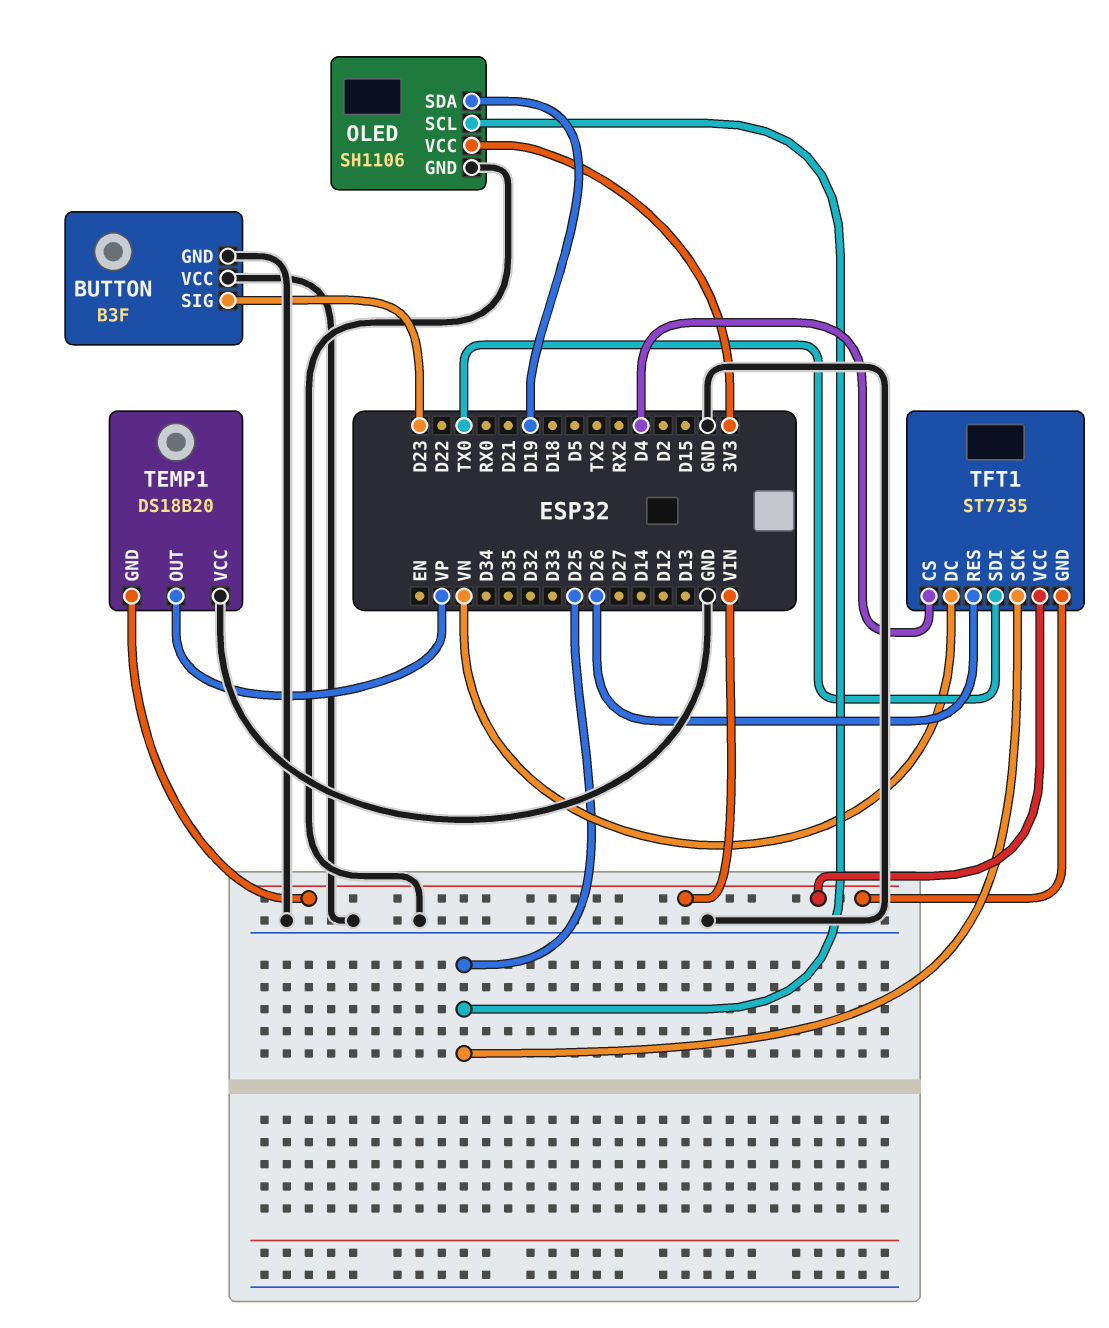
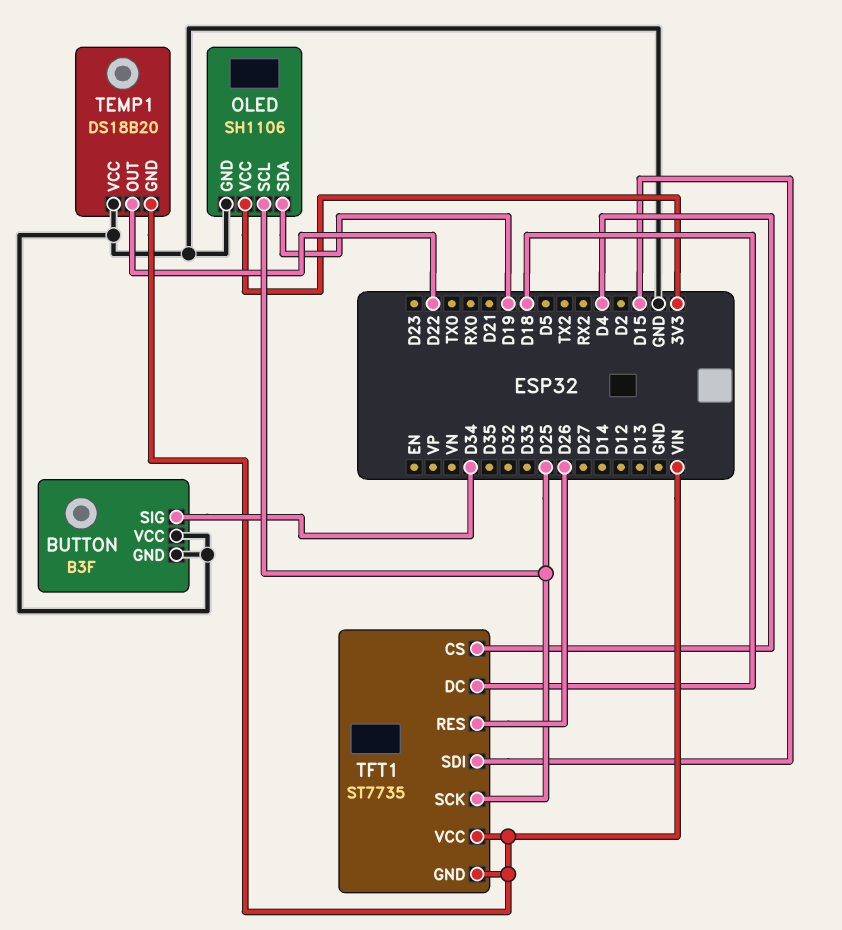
BUTTON pin SIG: D23 -> D34
TEMP1 pin OUT: VP -> D22
TFT1 pin DC: VN -> D18
TFT1 pin SDI: TX0 -> D15

